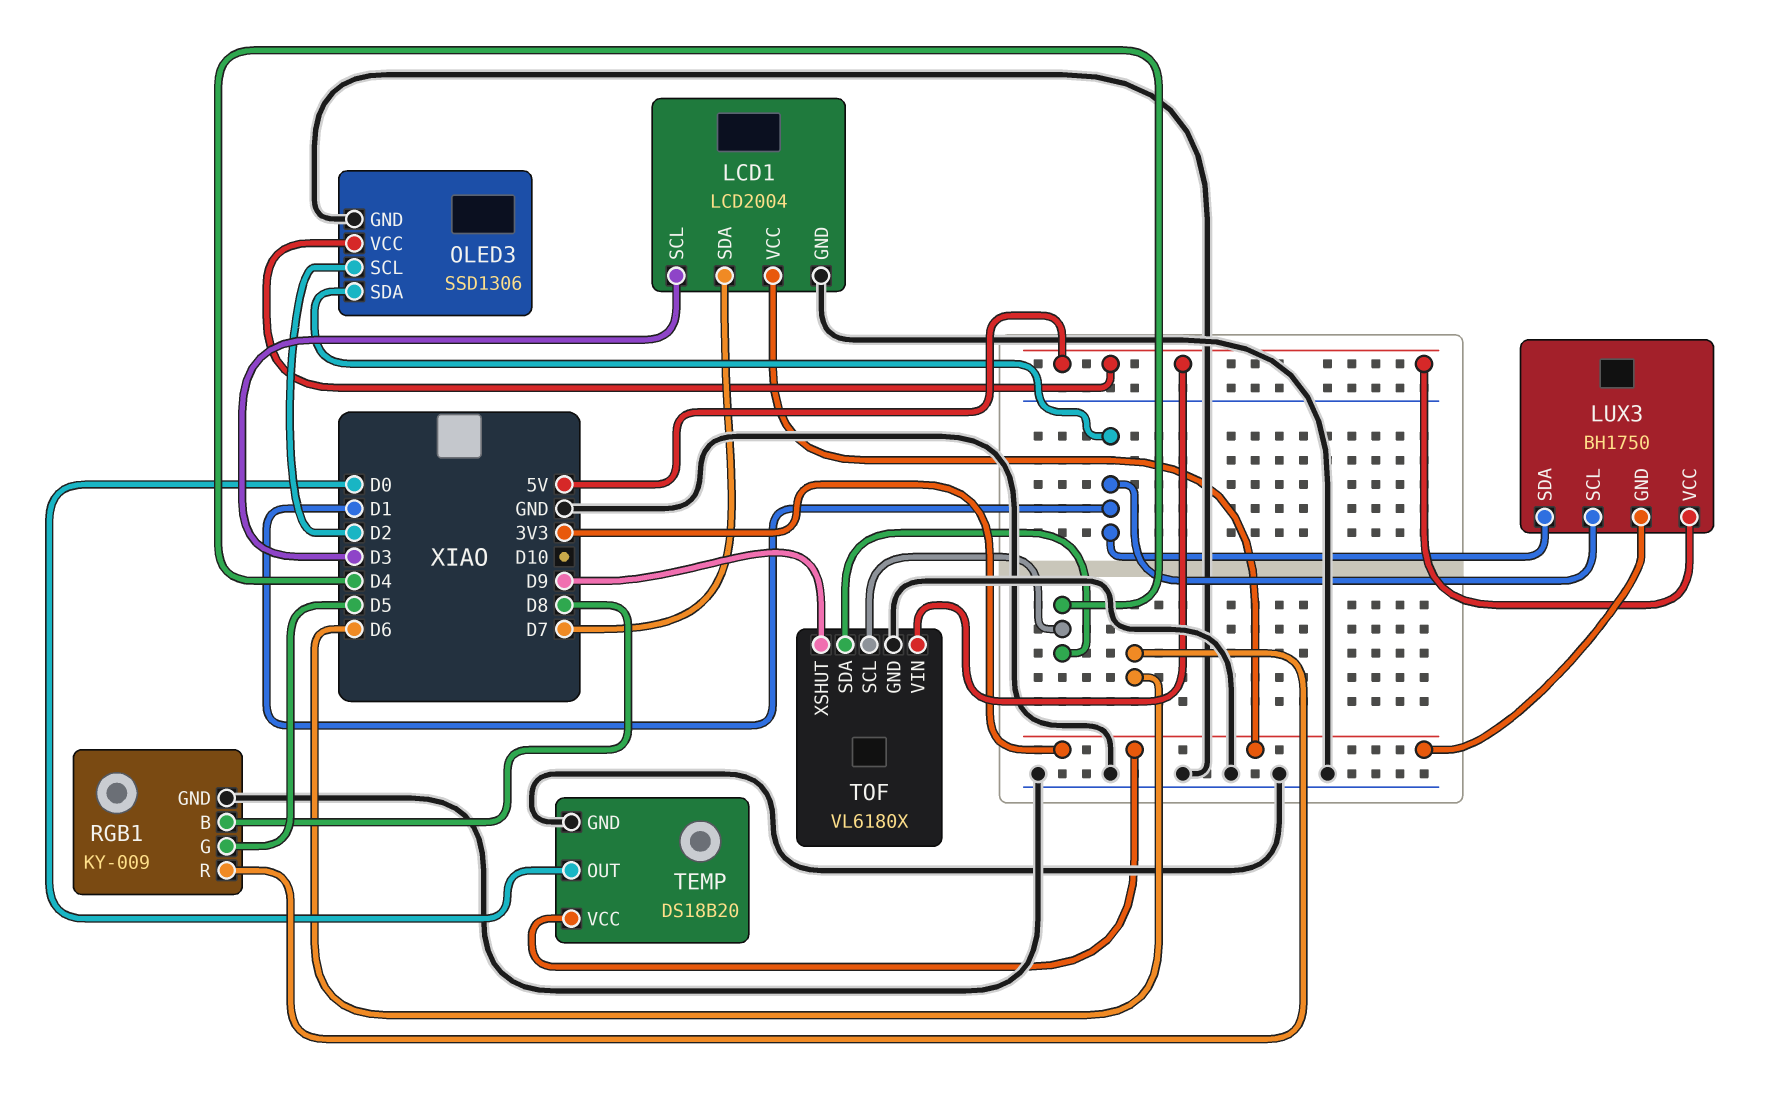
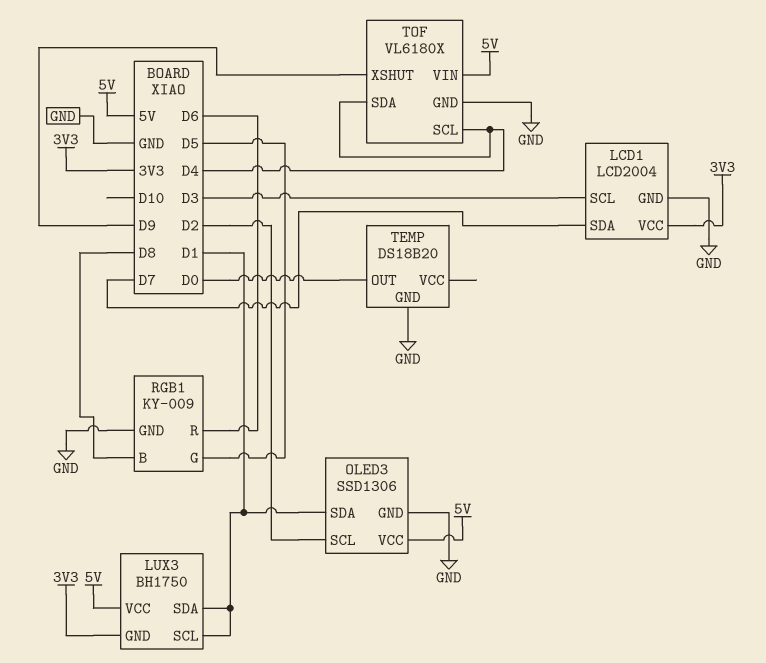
TEMP pin VCC: 3V3 -> none

